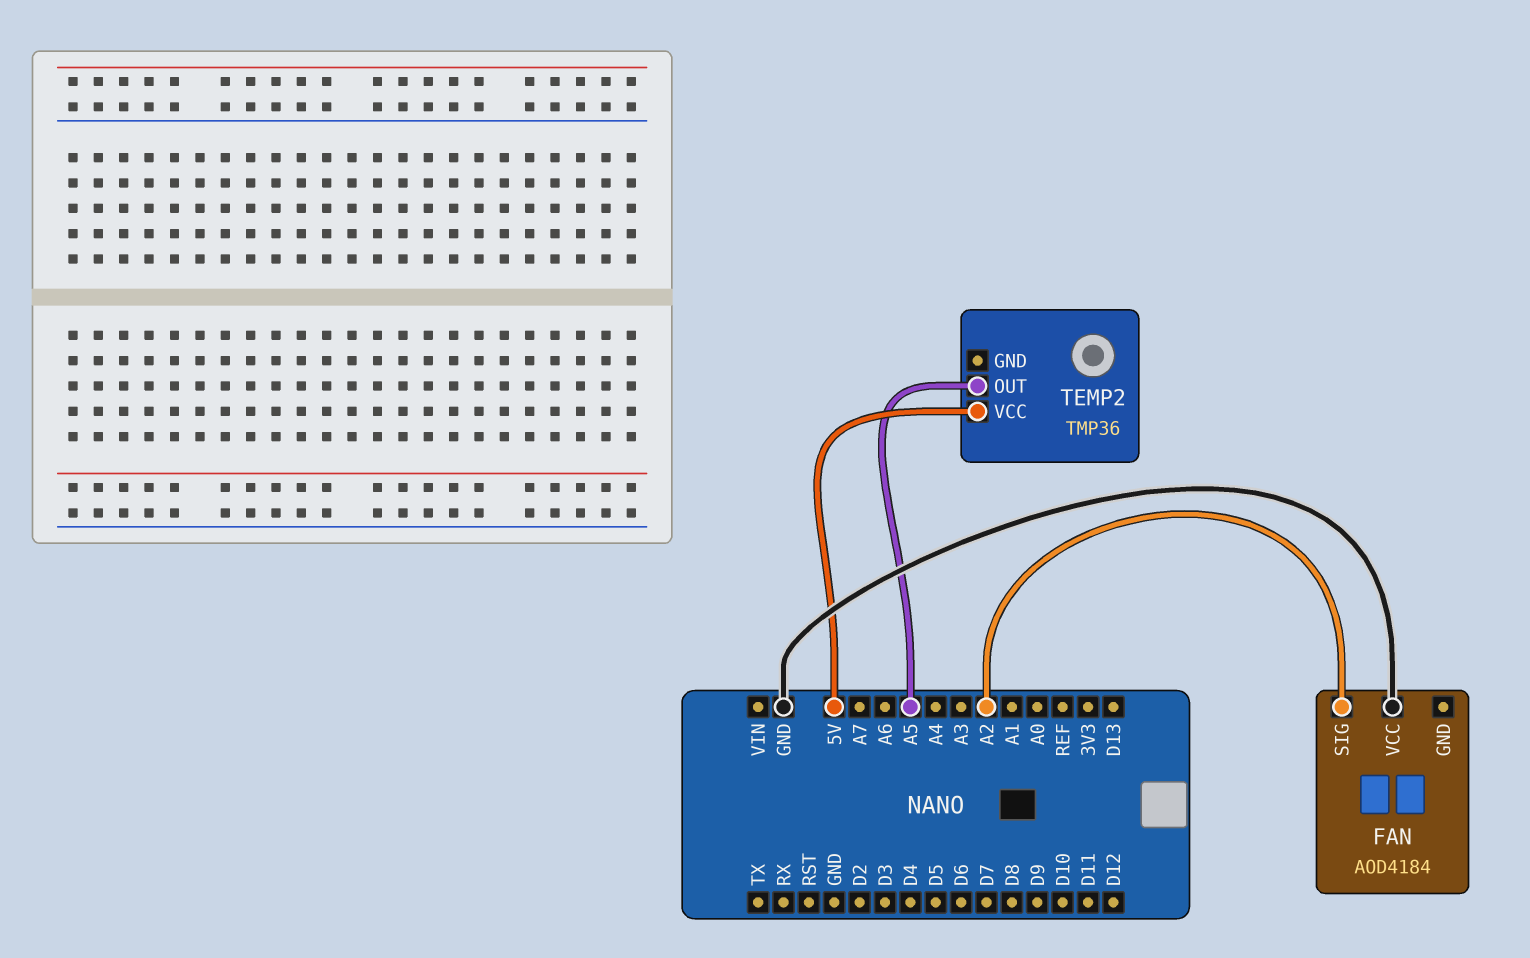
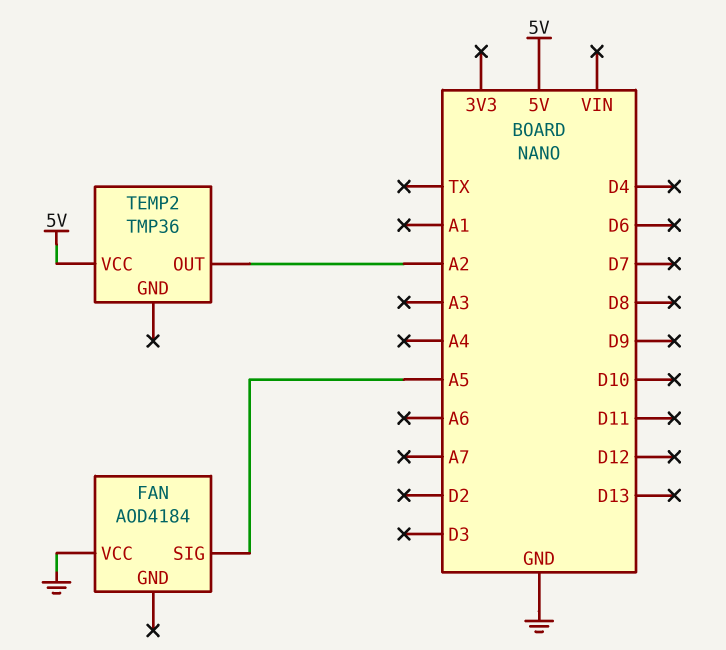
FAN pin SIG: A2 -> A5
TEMP2 pin OUT: A5 -> A2

